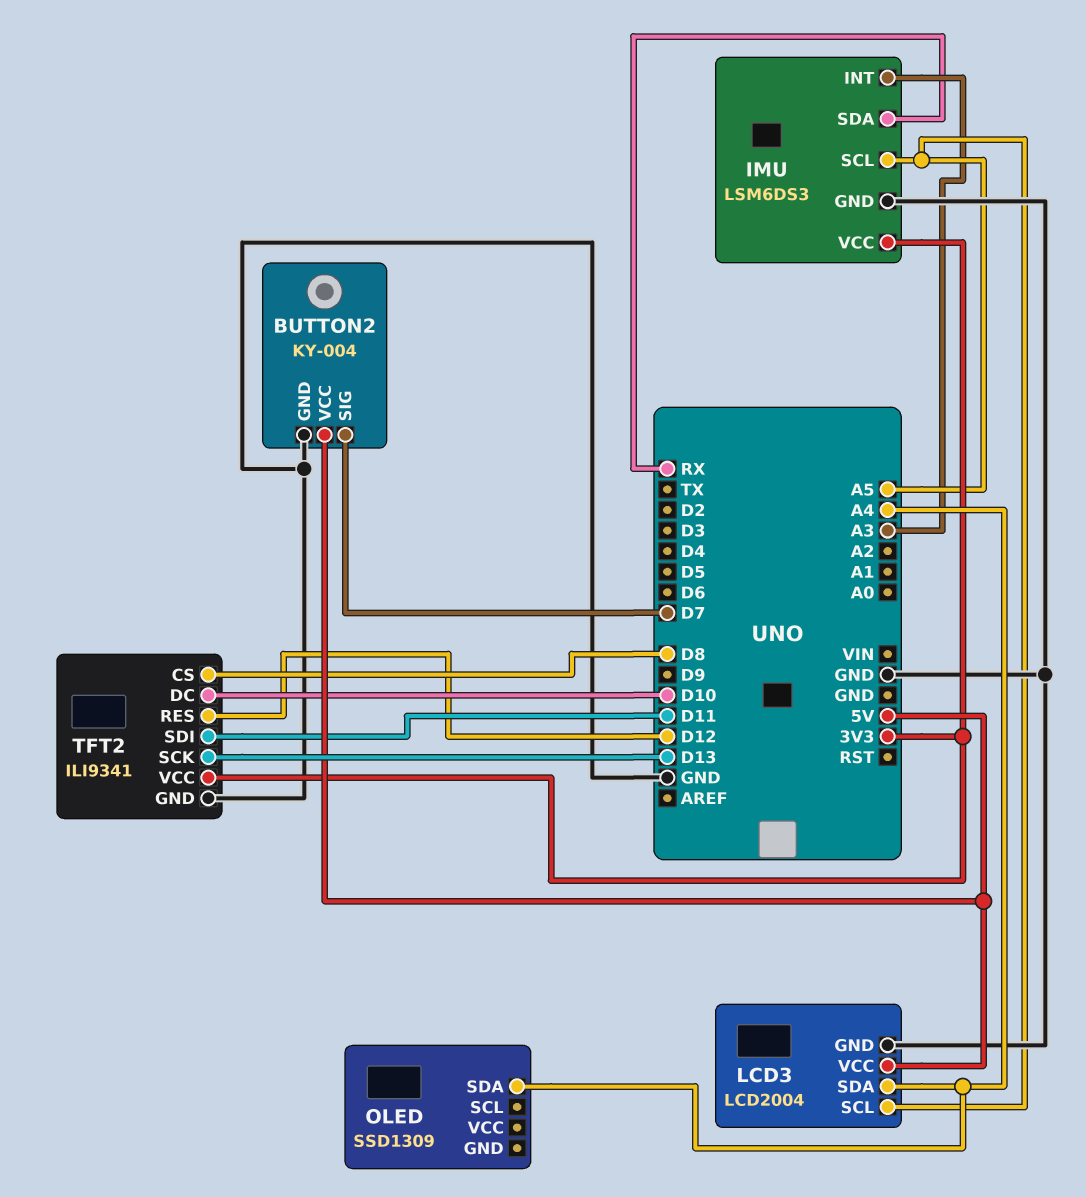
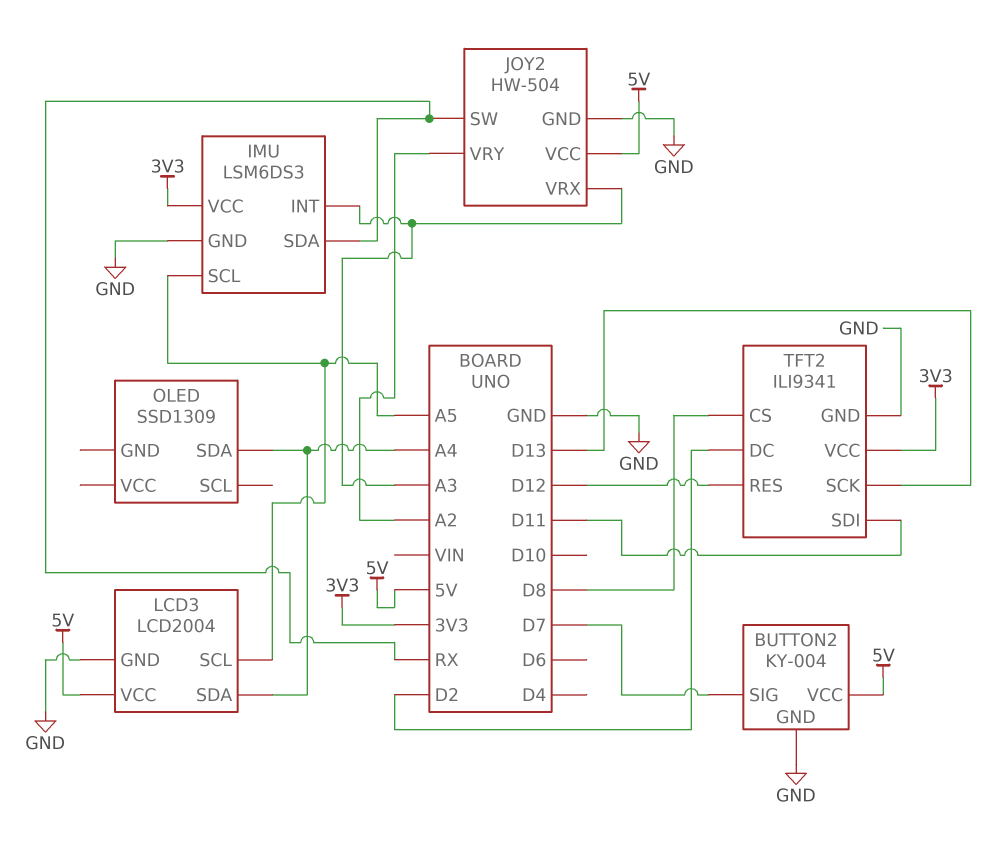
JOY2: none -> HW-504
JOY2 pin GND: none -> GND
JOY2 pin SW: none -> RX
JOY2 pin VCC: none -> 5V
JOY2 pin VRX: none -> A3
JOY2 pin VRY: none -> A2
TFT2 pin DC: D10 -> D2

